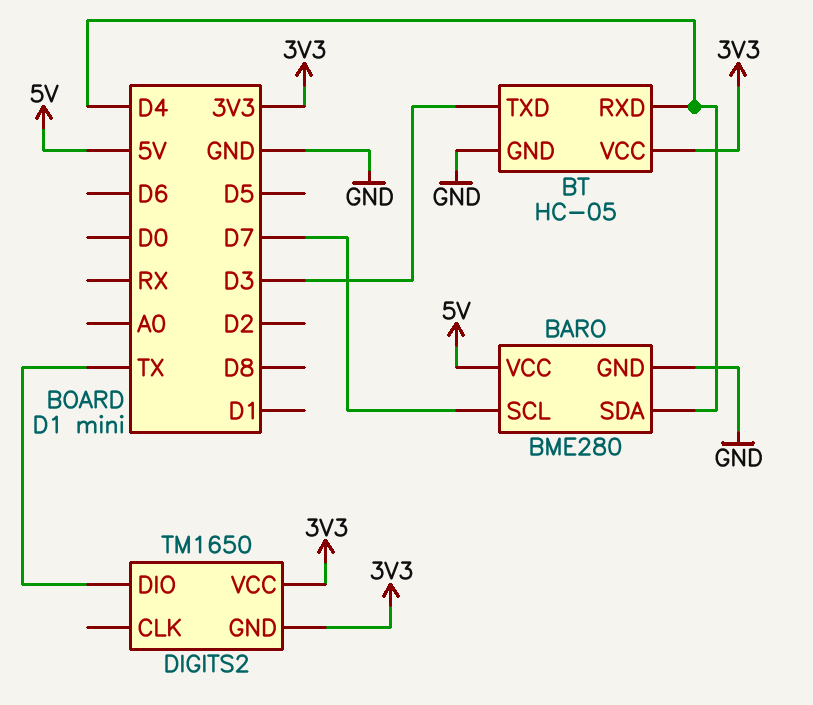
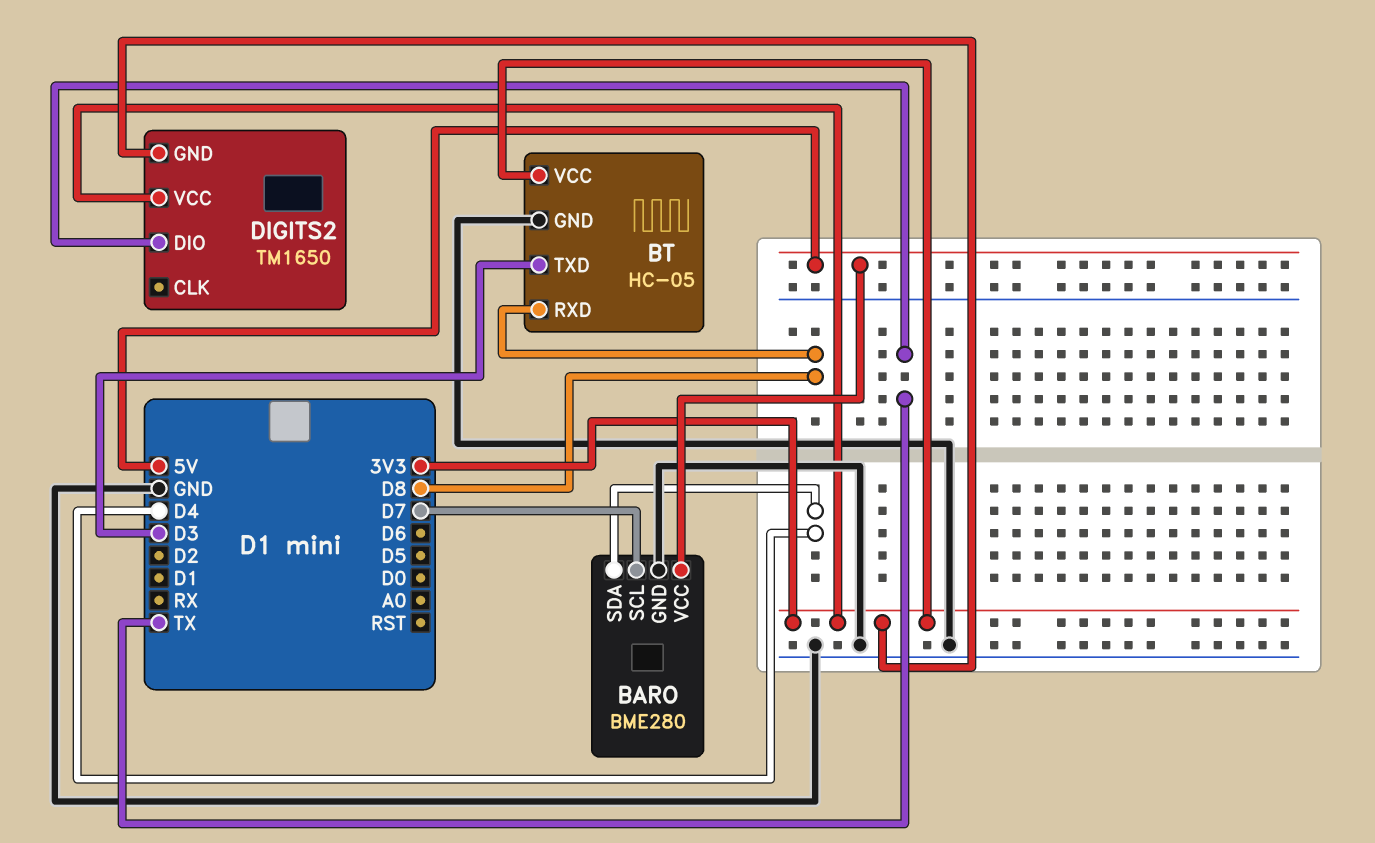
BT pin RXD: D4 -> D8

